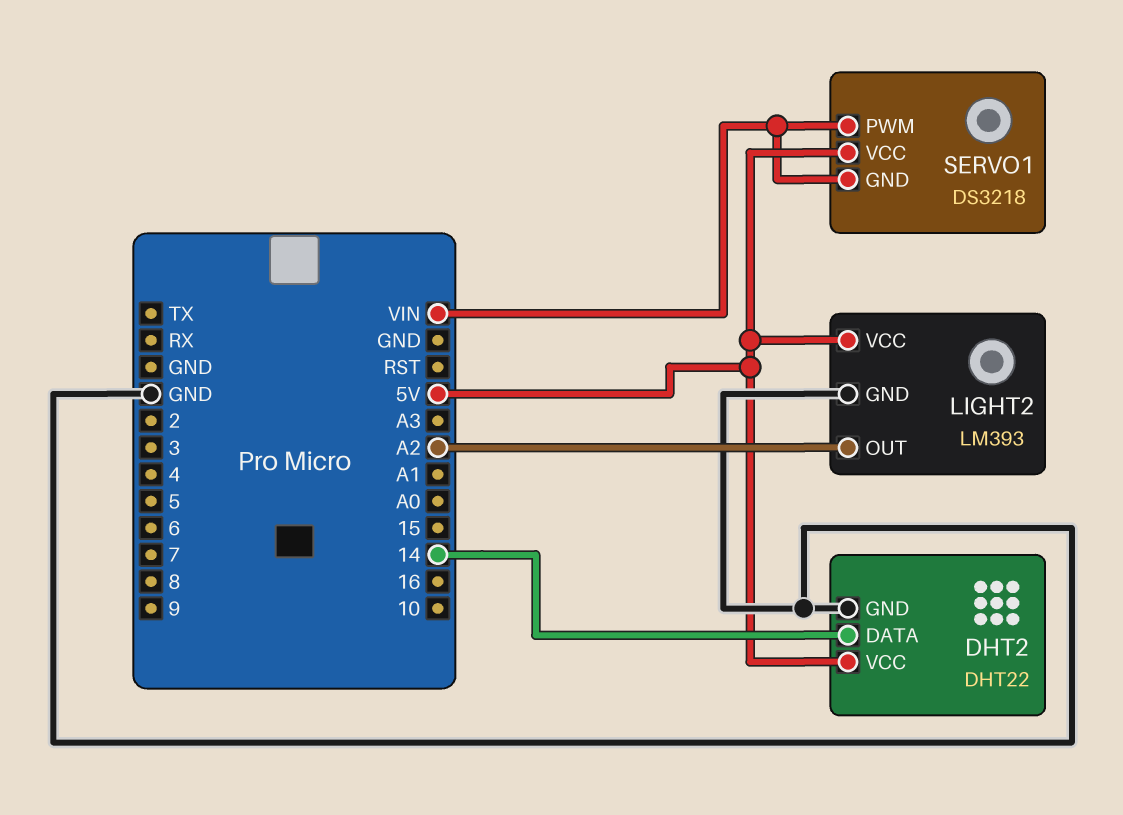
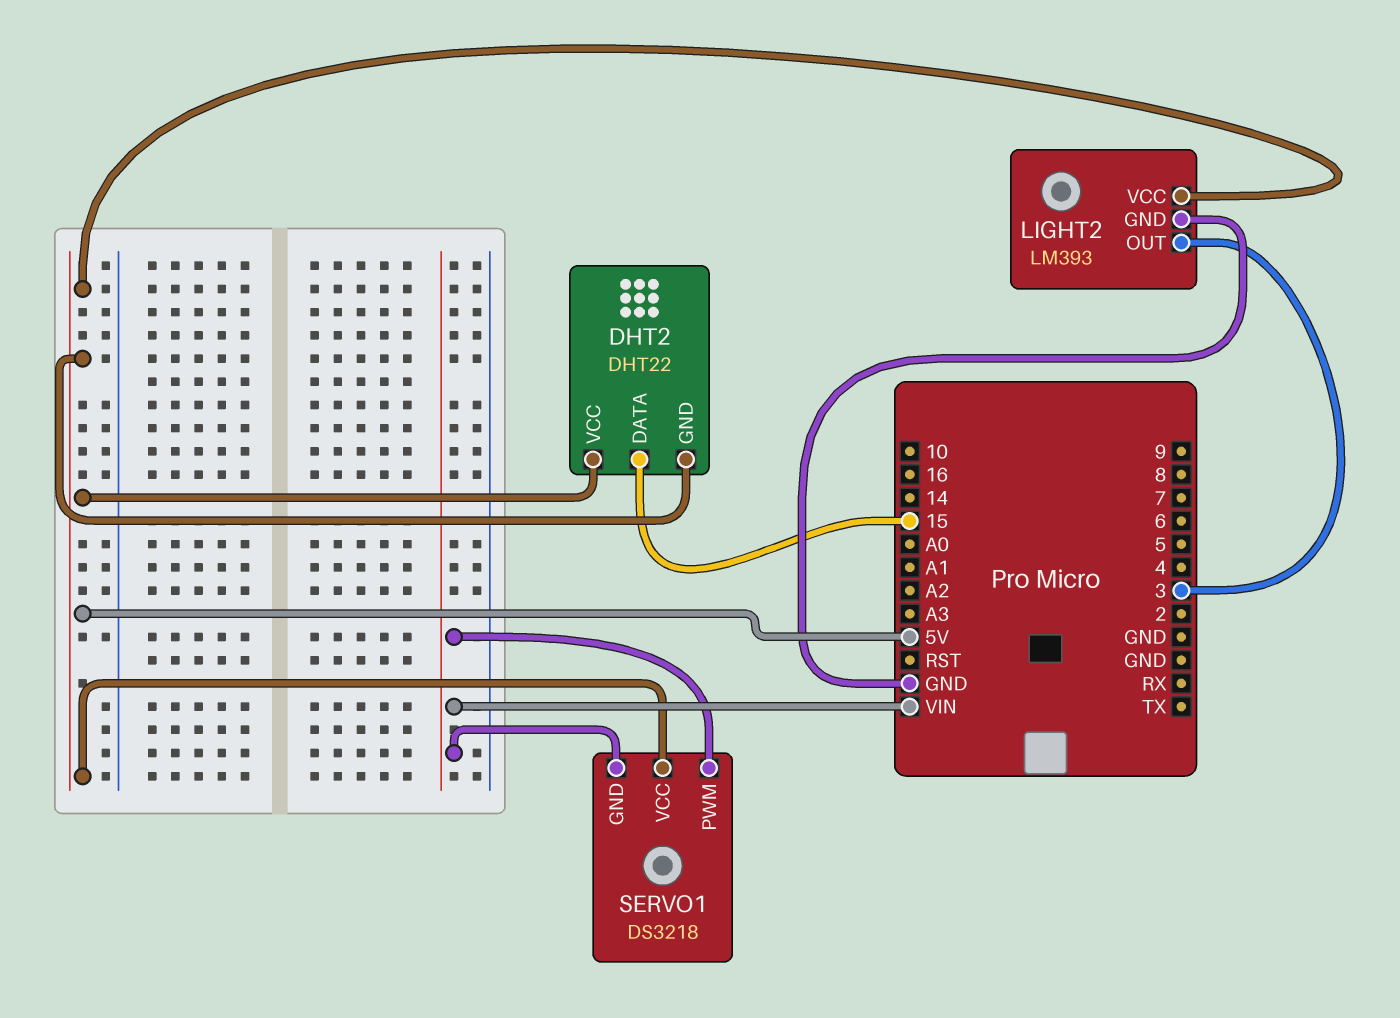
DHT2 pin DATA: 14 -> 15
DHT2 pin GND: GND -> 5V
LIGHT2 pin OUT: A2 -> 3

